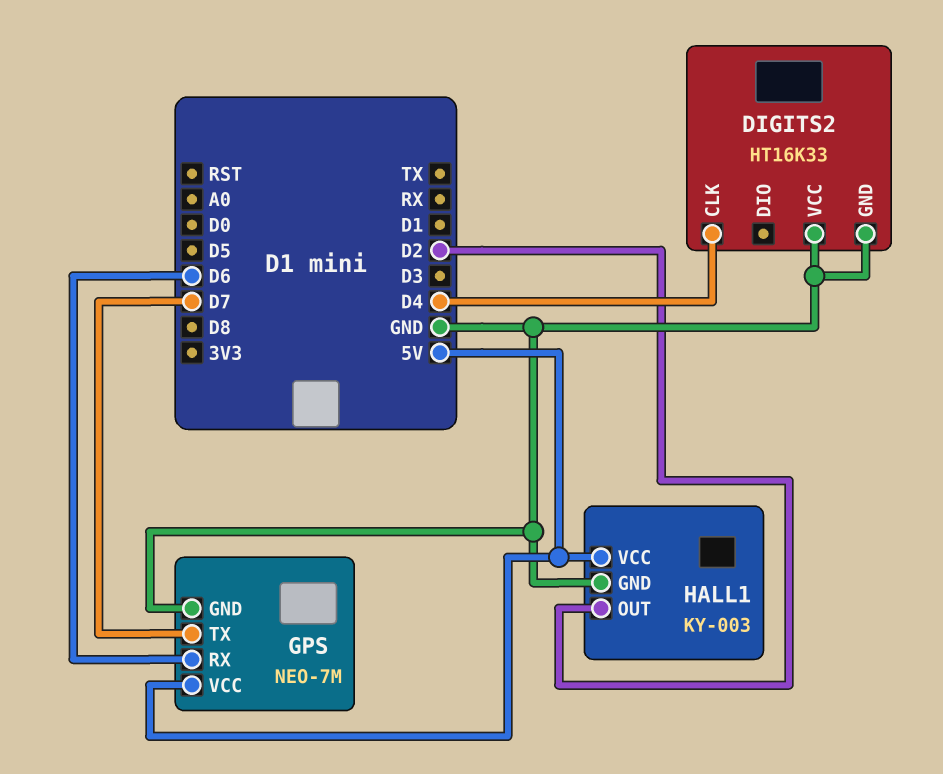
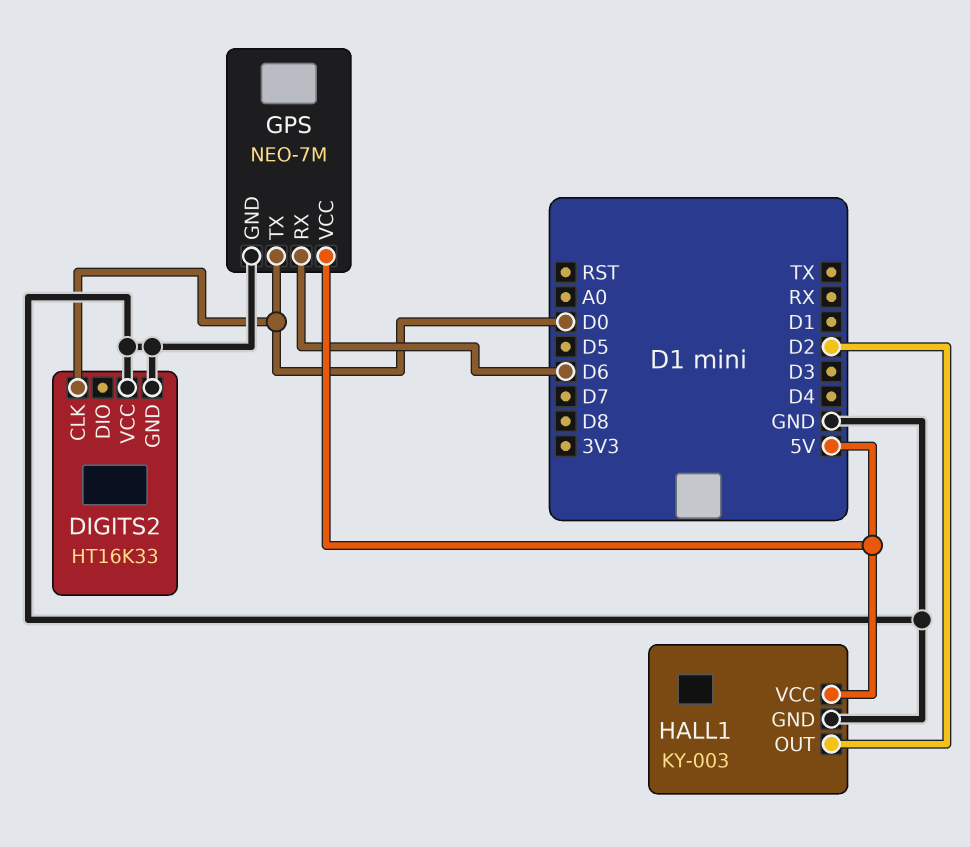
DIGITS2 pin CLK: D4 -> D0
GPS pin TX: D7 -> D0

